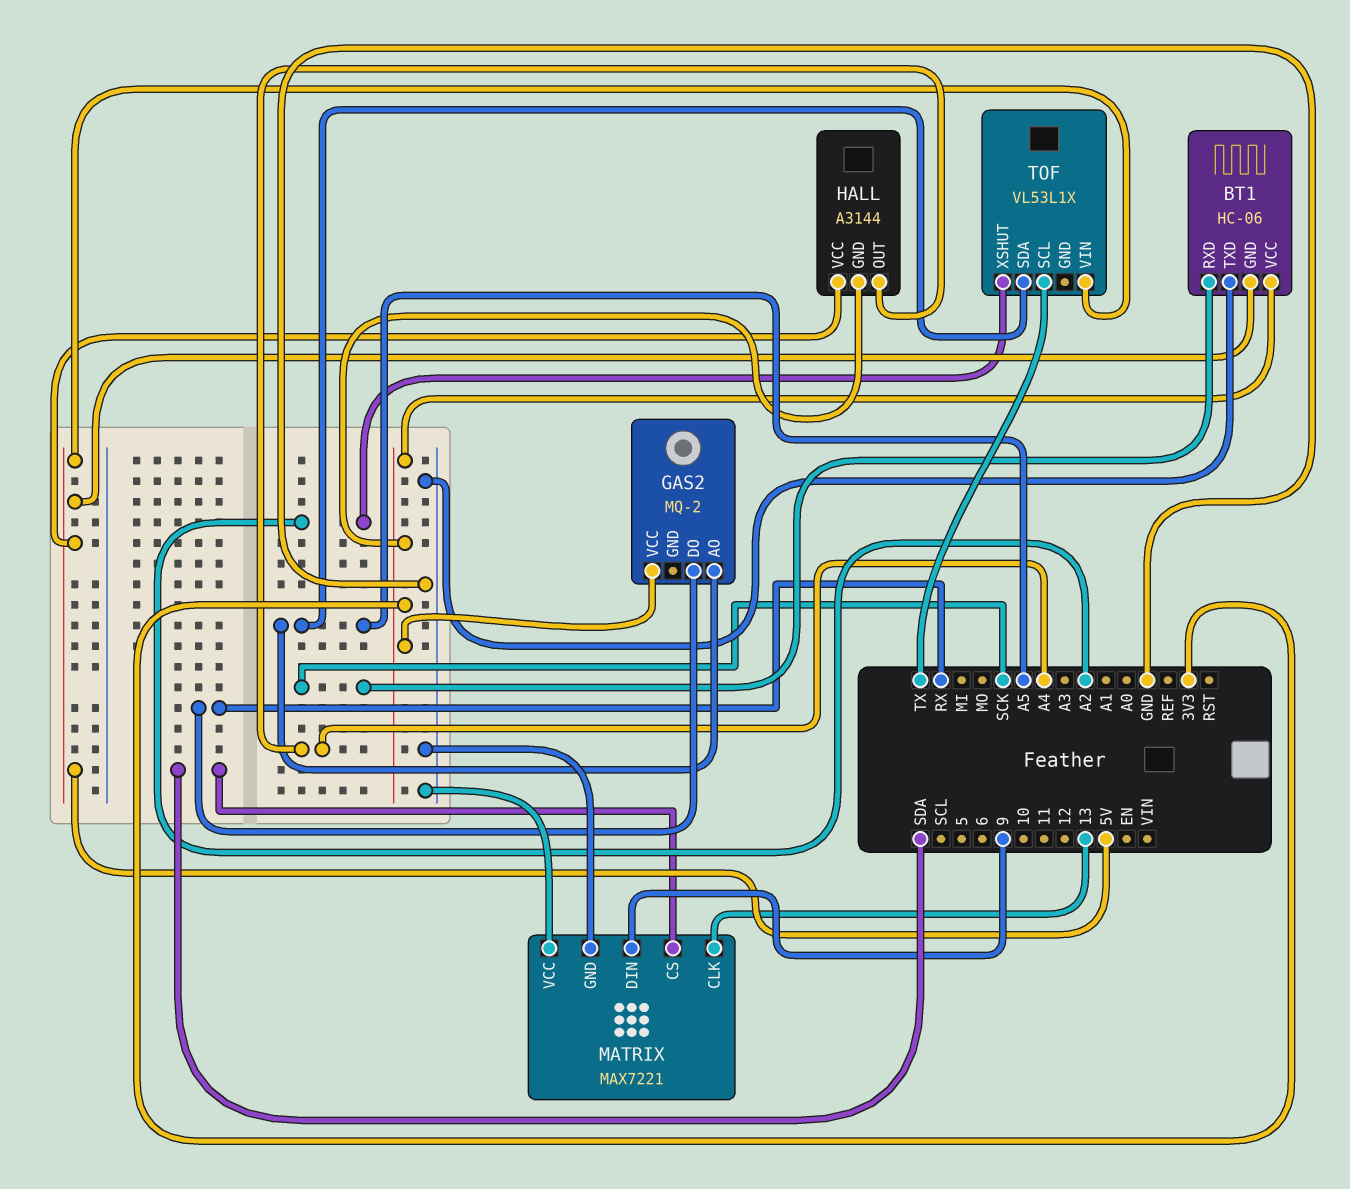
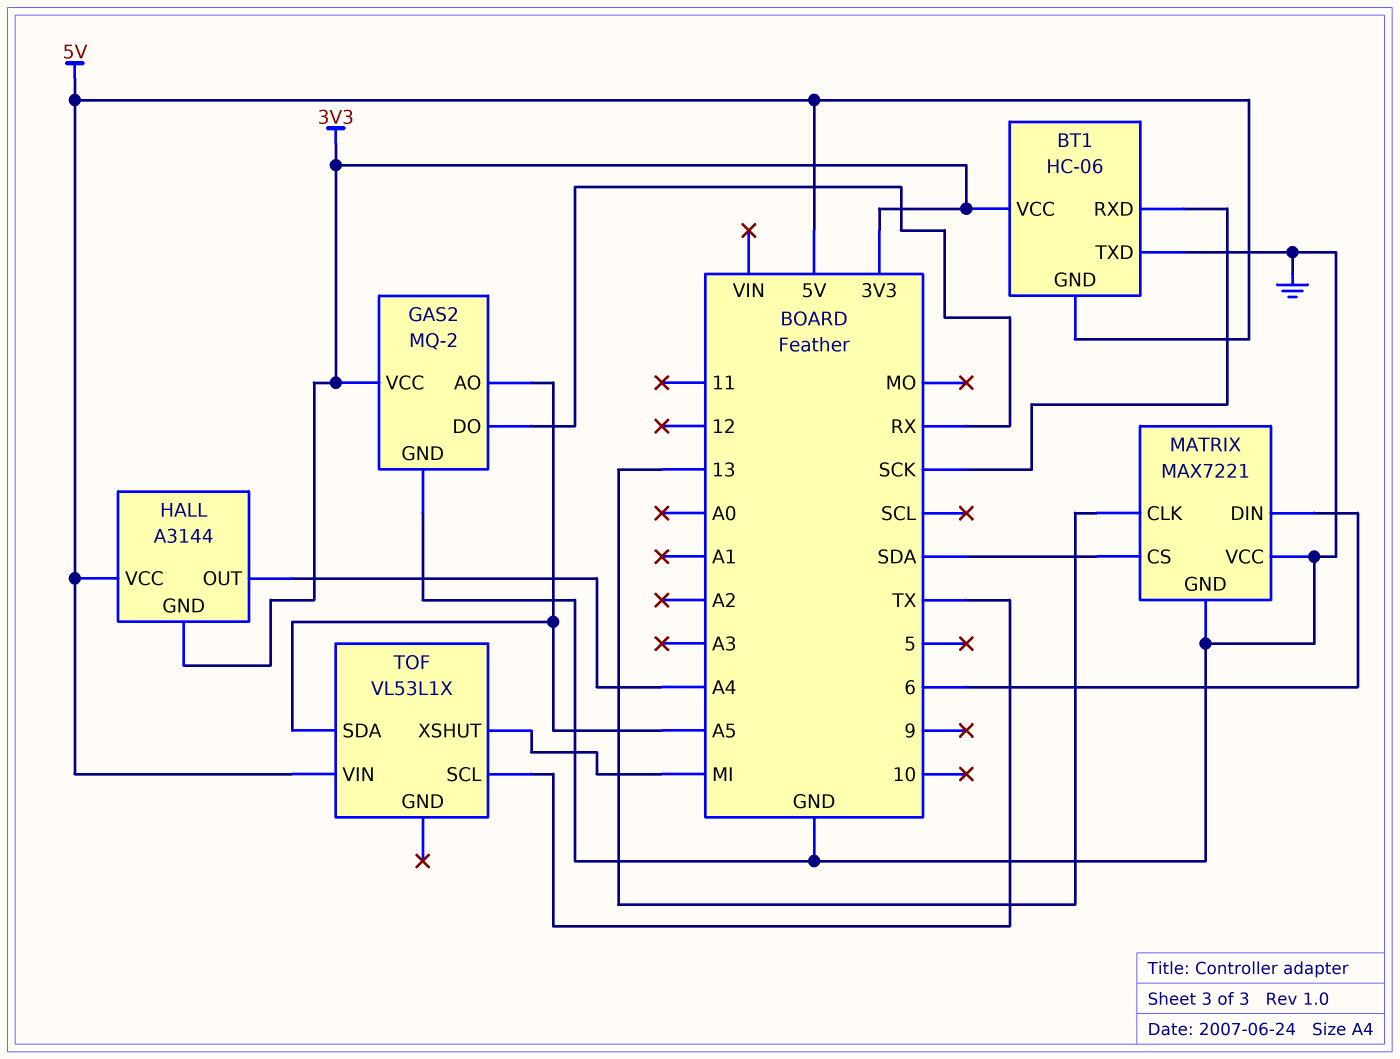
GAS2 pin GND: none -> GND
MATRIX pin DIN: 9 -> 6
TOF pin XSHUT: A2 -> MI

